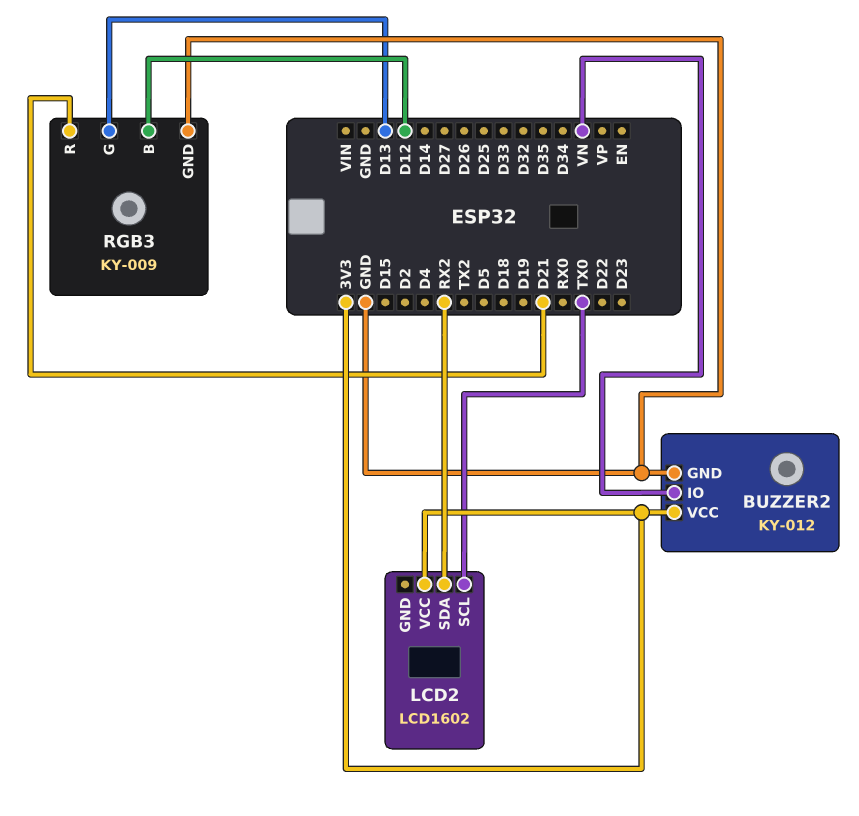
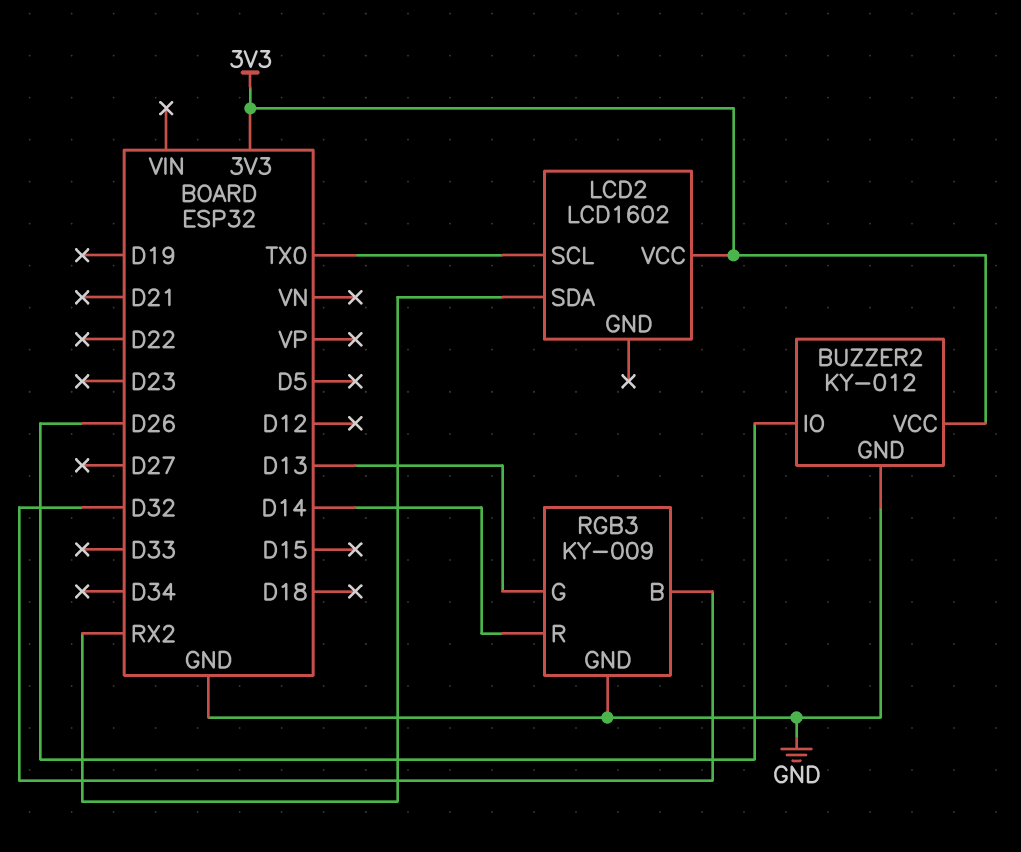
BUZZER2 pin IO: VN -> D26
RGB3 pin B: D12 -> D32
RGB3 pin R: D21 -> D14

